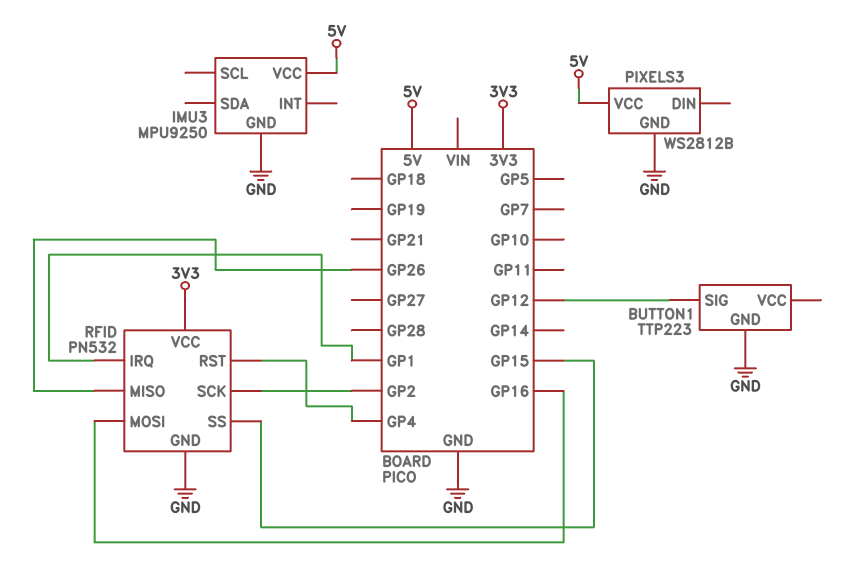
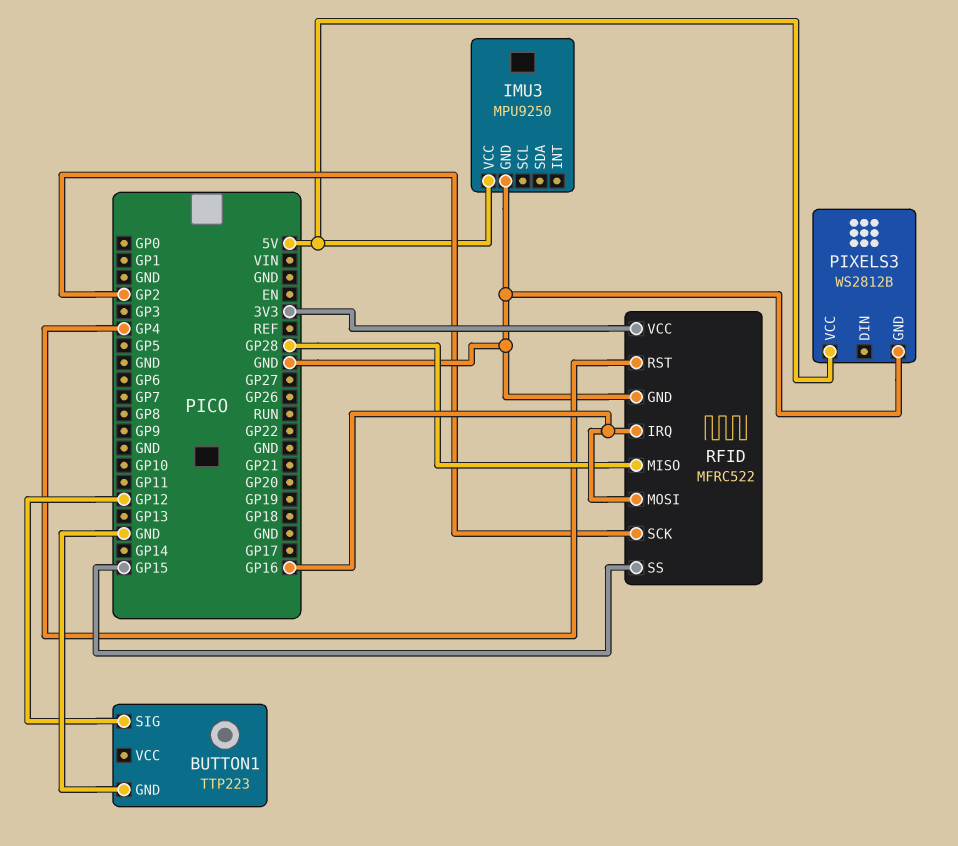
RFID: PN532 -> MFRC522
RFID pin IRQ: GP1 -> GP16
RFID pin MISO: GP26 -> GP28

